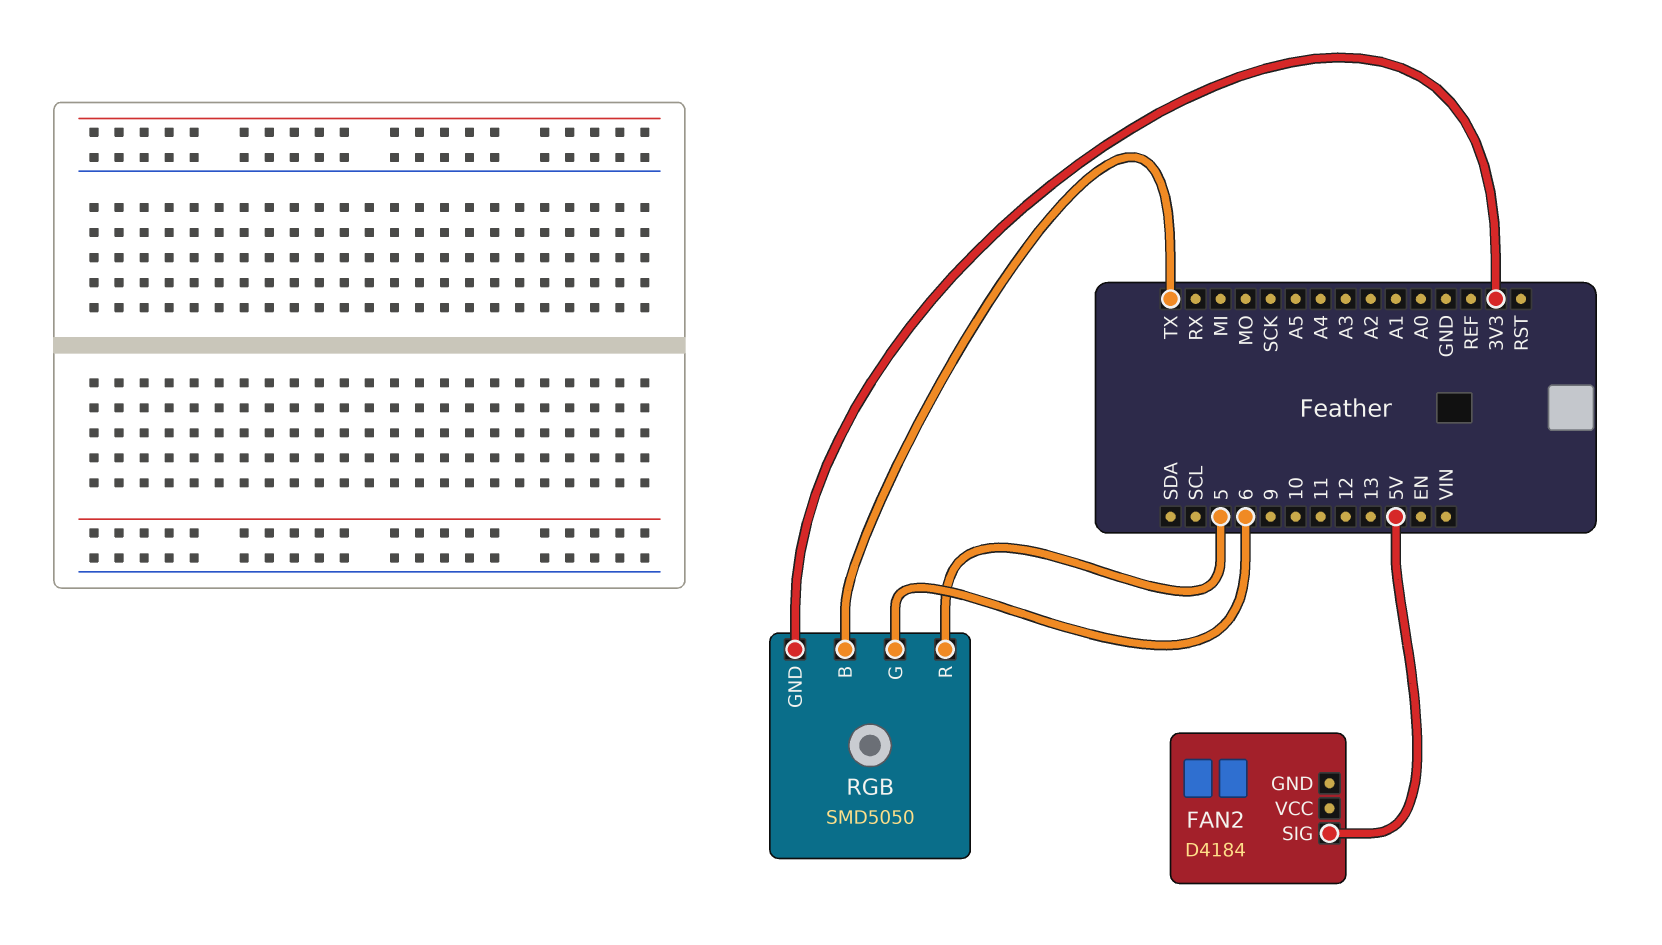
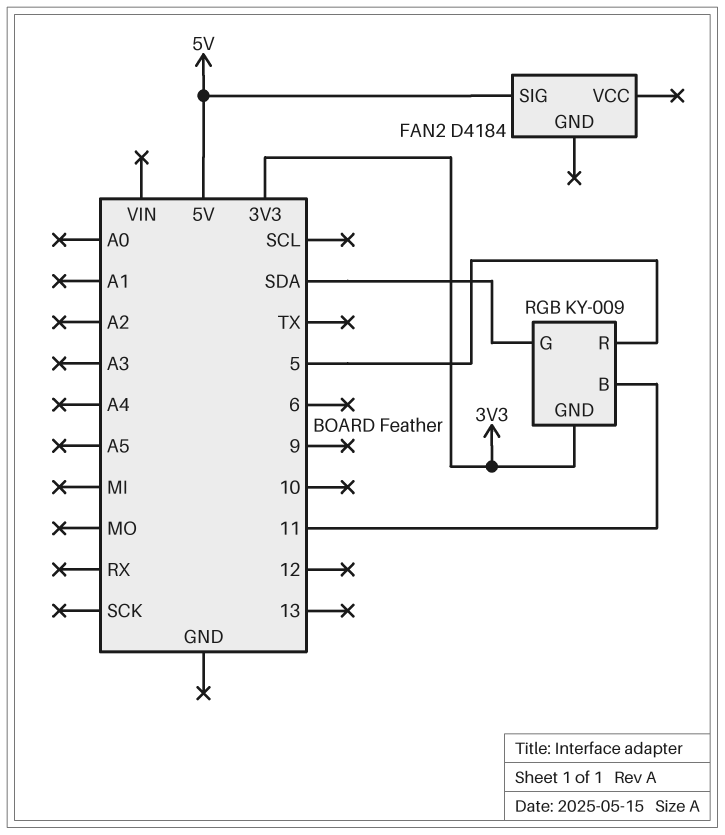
RGB: SMD5050 -> KY-009
RGB pin B: TX -> 11
RGB pin G: 6 -> SDA

